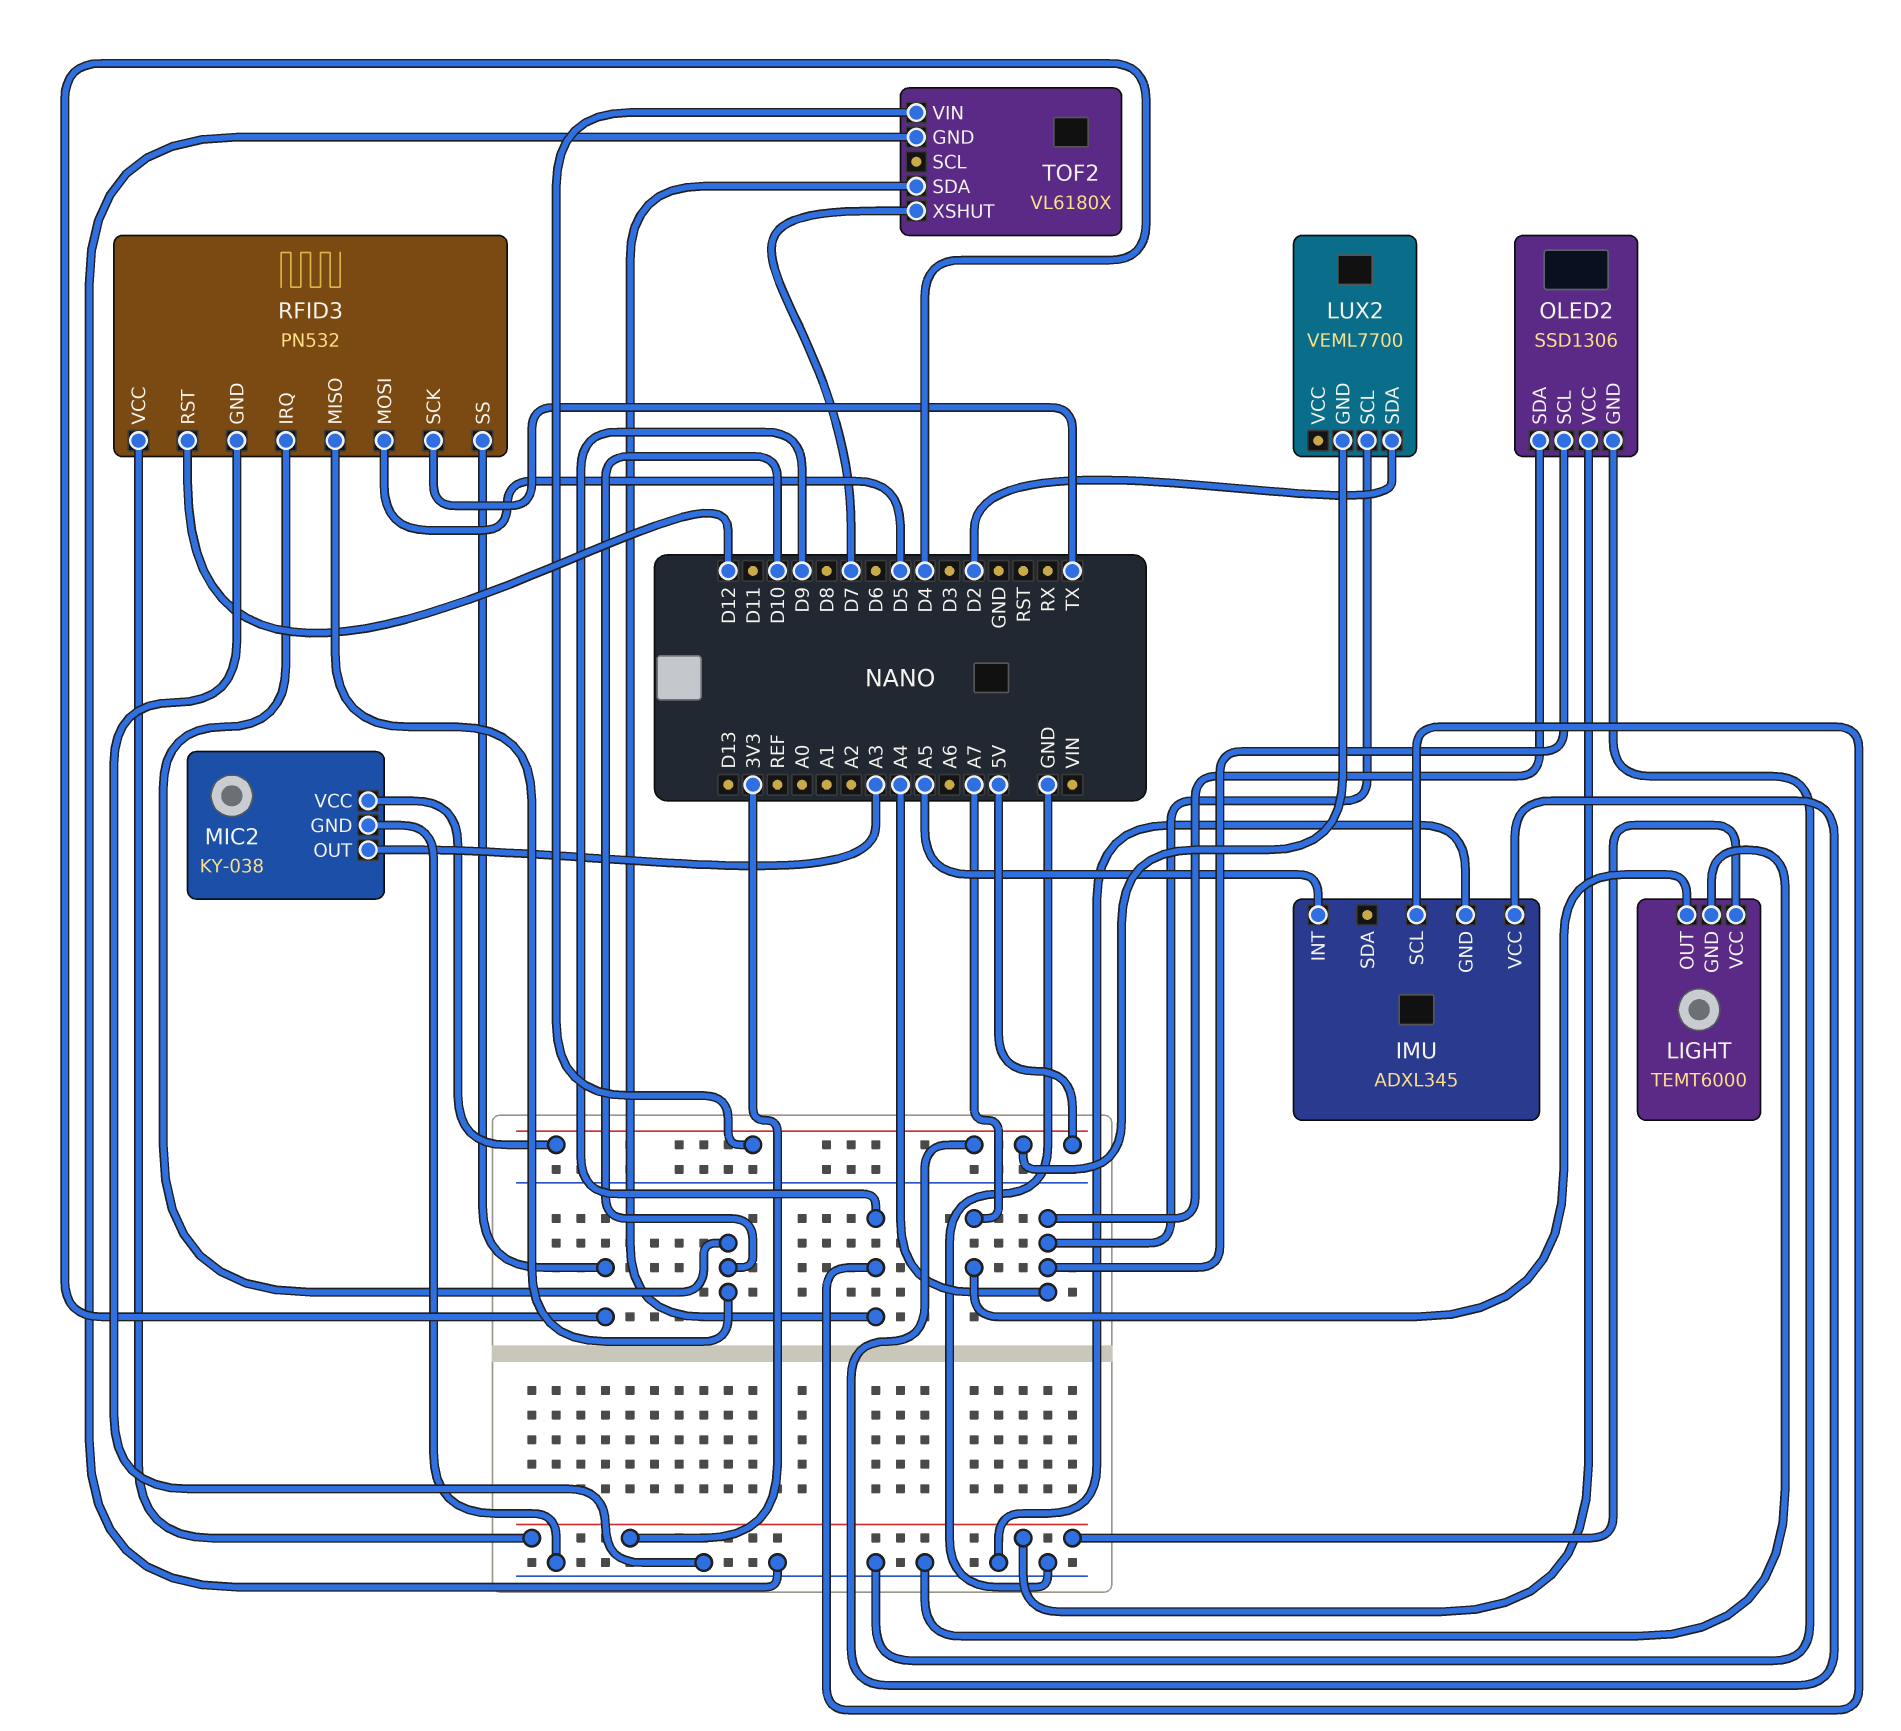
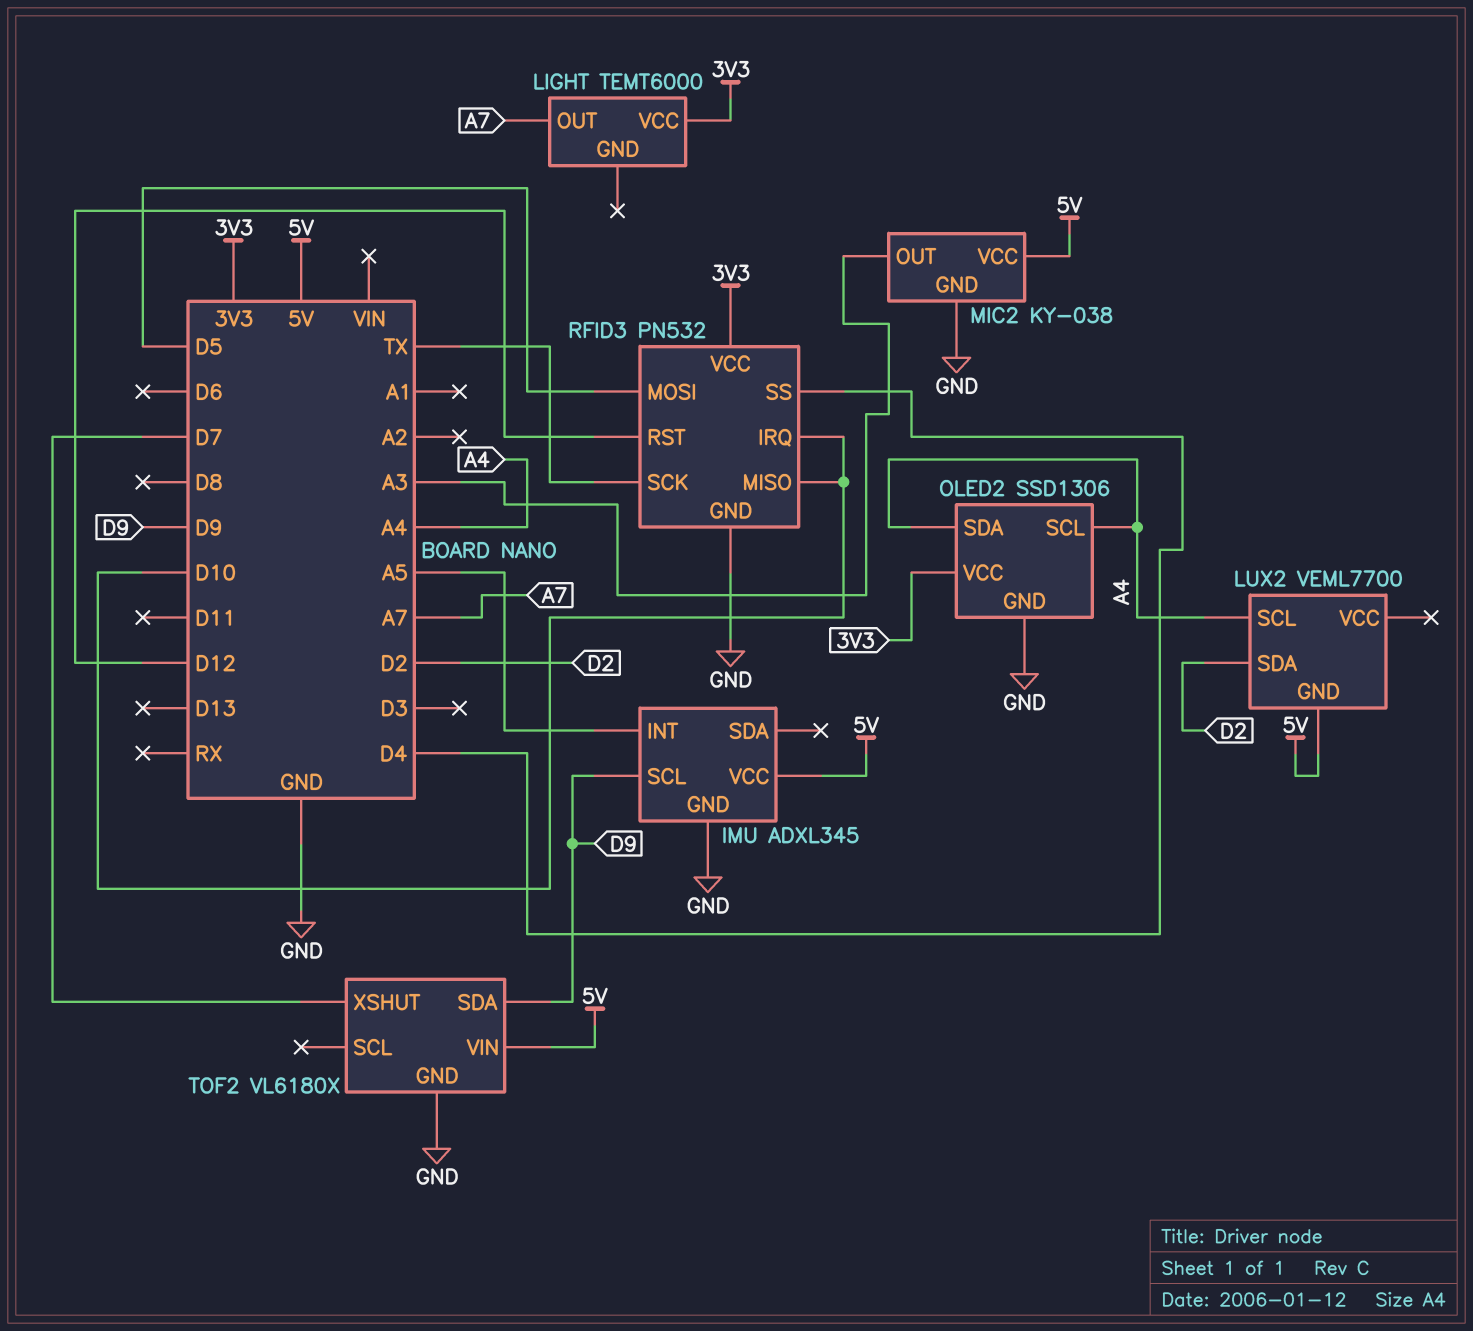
LIGHT pin GND: GND -> none

